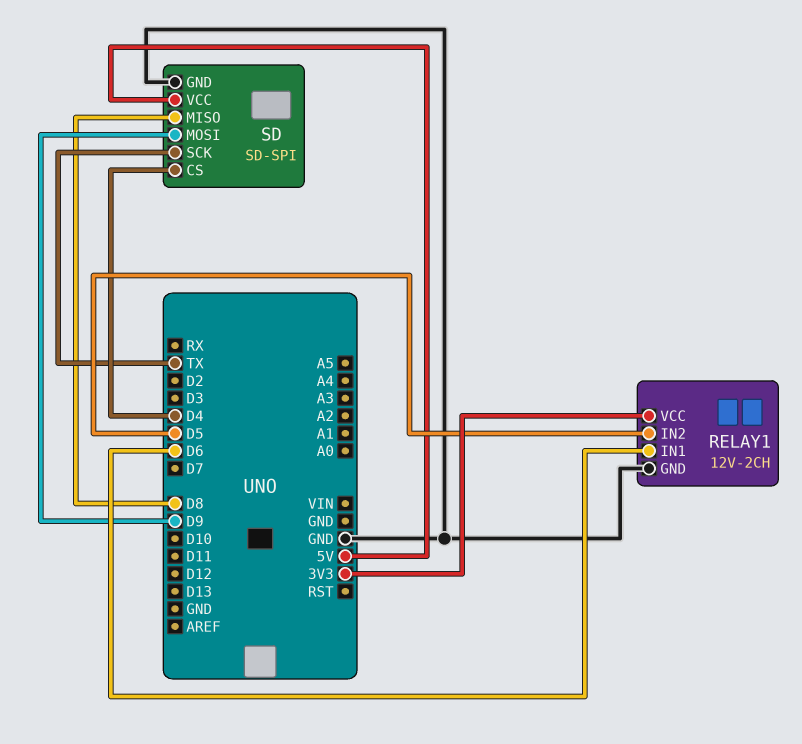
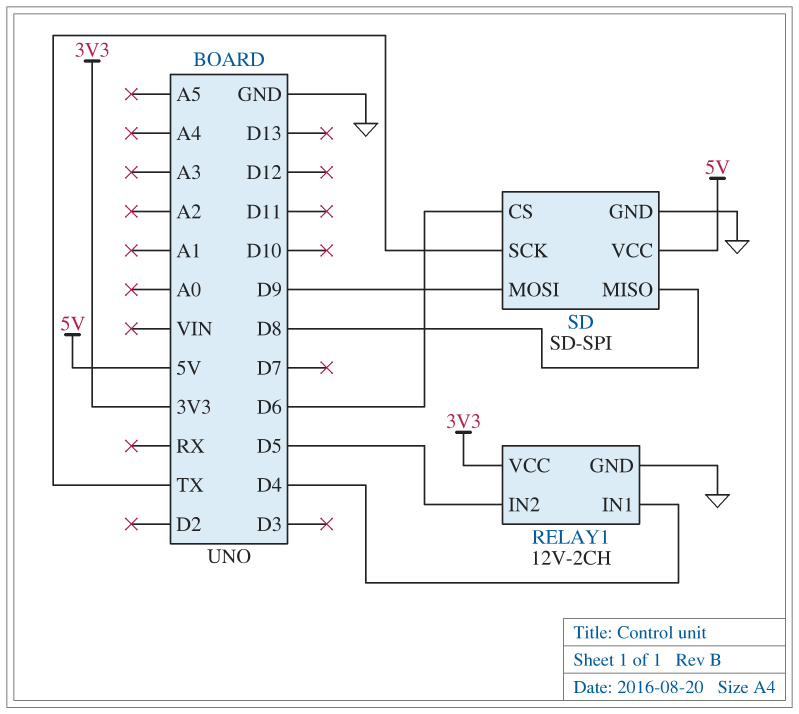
RELAY1 pin IN1: D6 -> D4
SD pin CS: D4 -> D6

